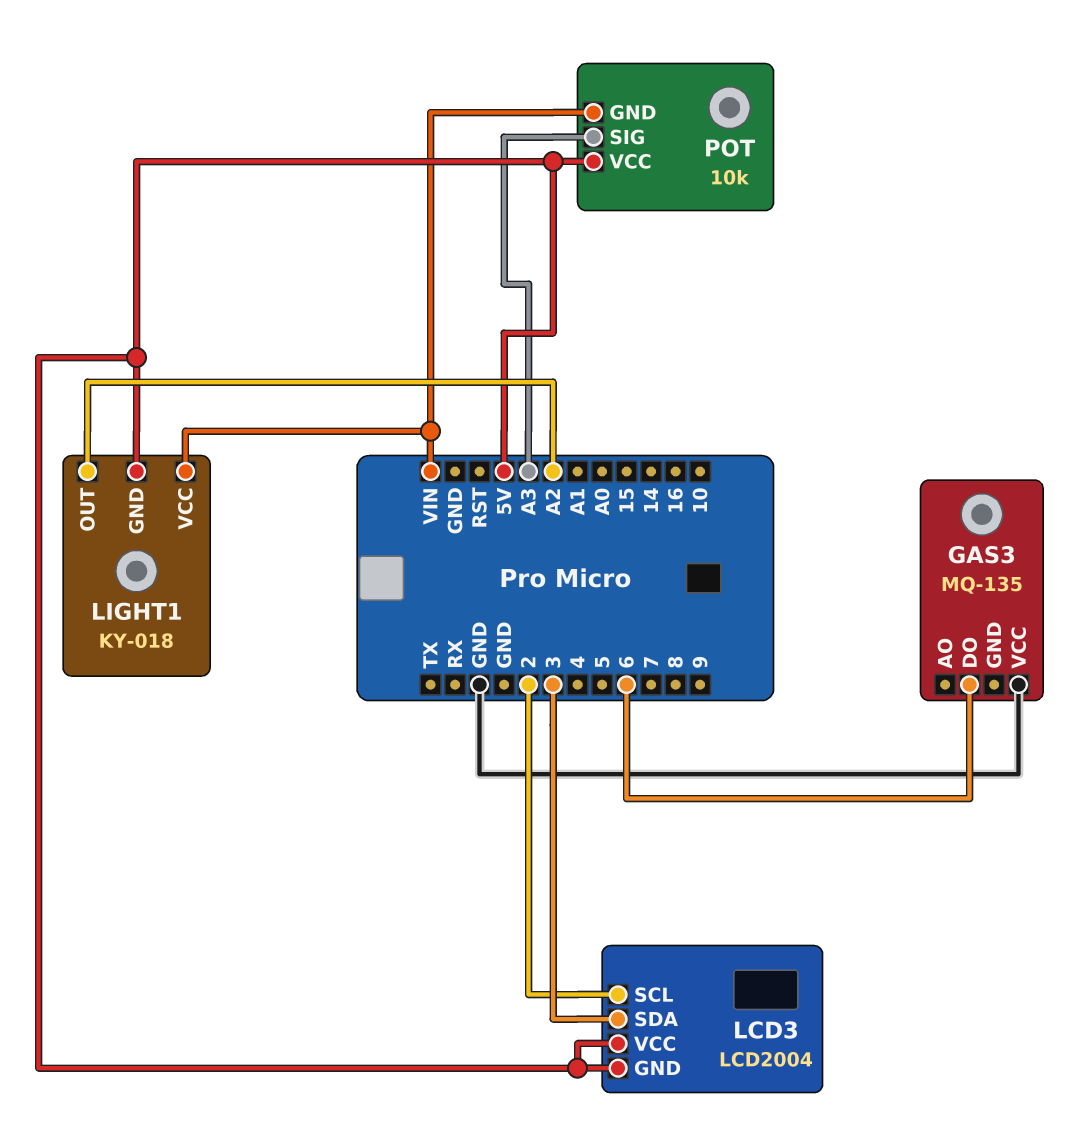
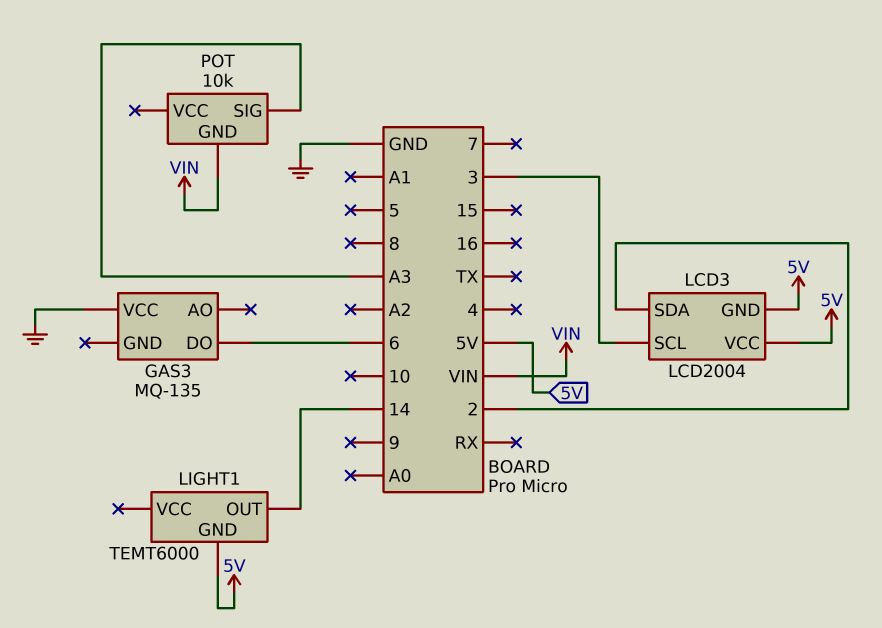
LCD3 pin SCL: 2 -> 3
LCD3 pin SDA: 3 -> 2
LIGHT1: KY-018 -> TEMT6000
LIGHT1 pin OUT: A2 -> 14
LIGHT1 pin VCC: VIN -> none
POT pin VCC: 5V -> none

